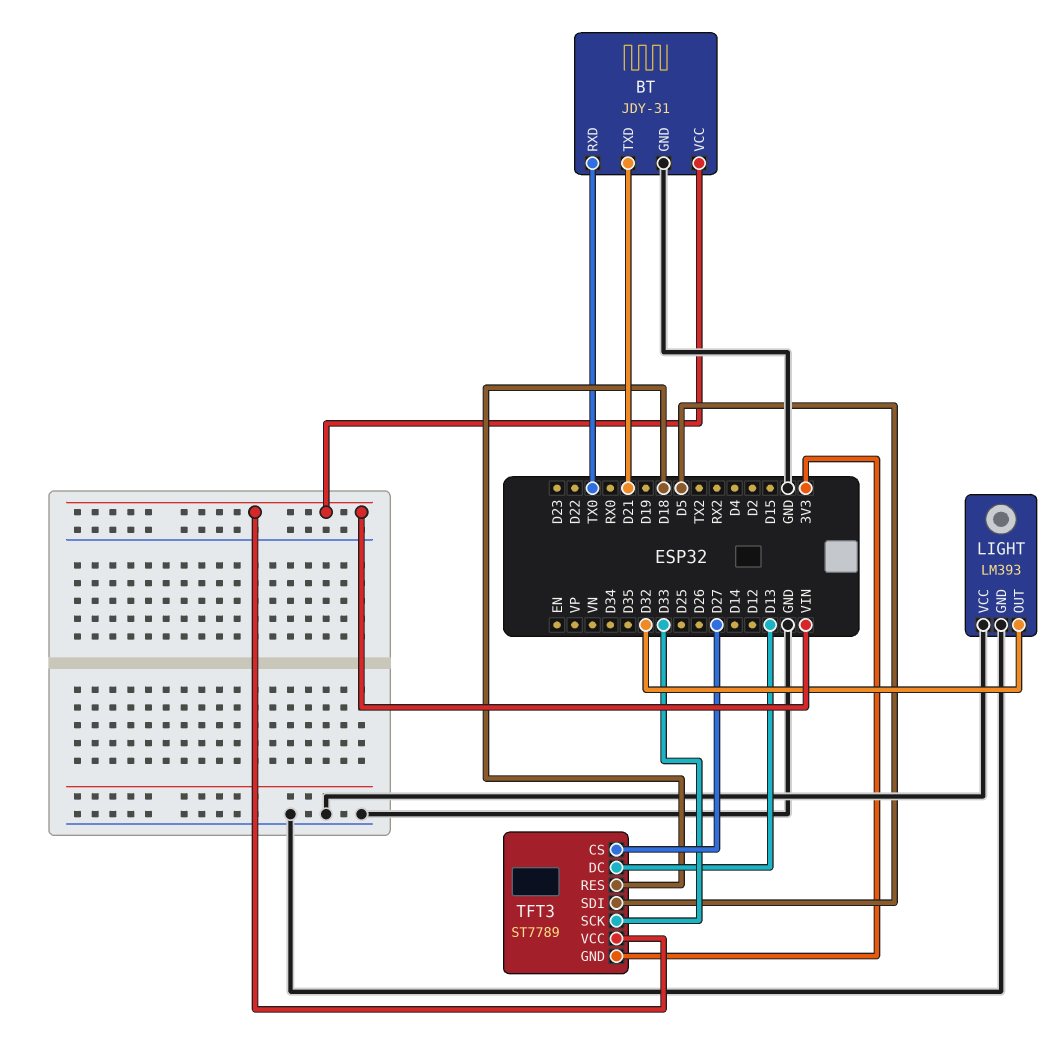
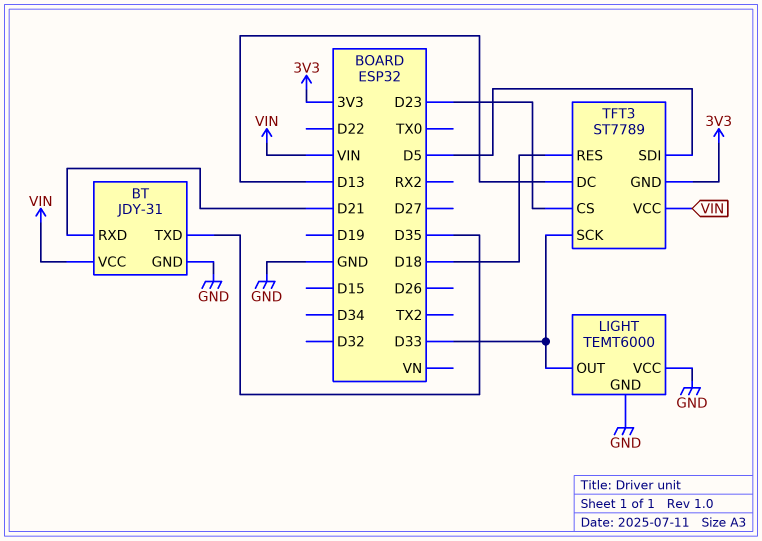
BT pin RXD: TX0 -> D21
BT pin TXD: D21 -> D35
LIGHT: LM393 -> TEMT6000
LIGHT pin OUT: D32 -> D33
TFT3 pin CS: D27 -> D23

